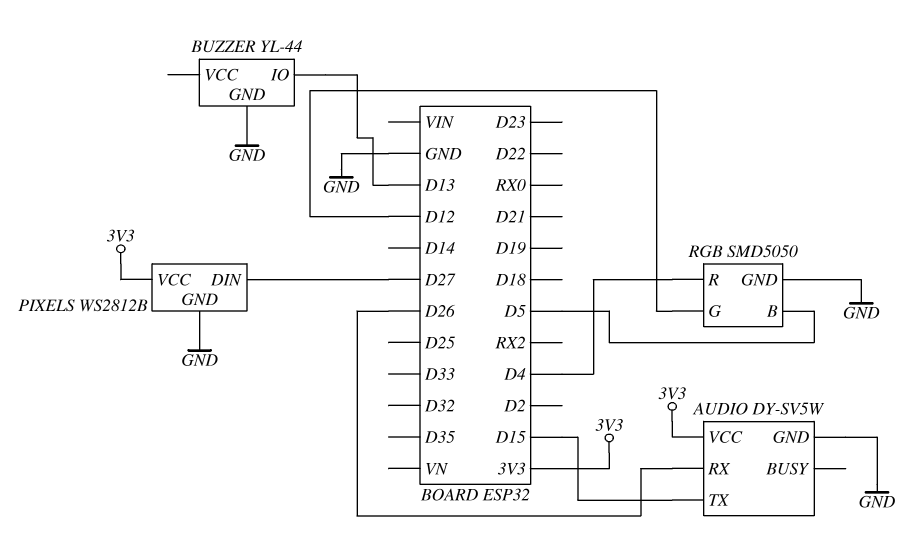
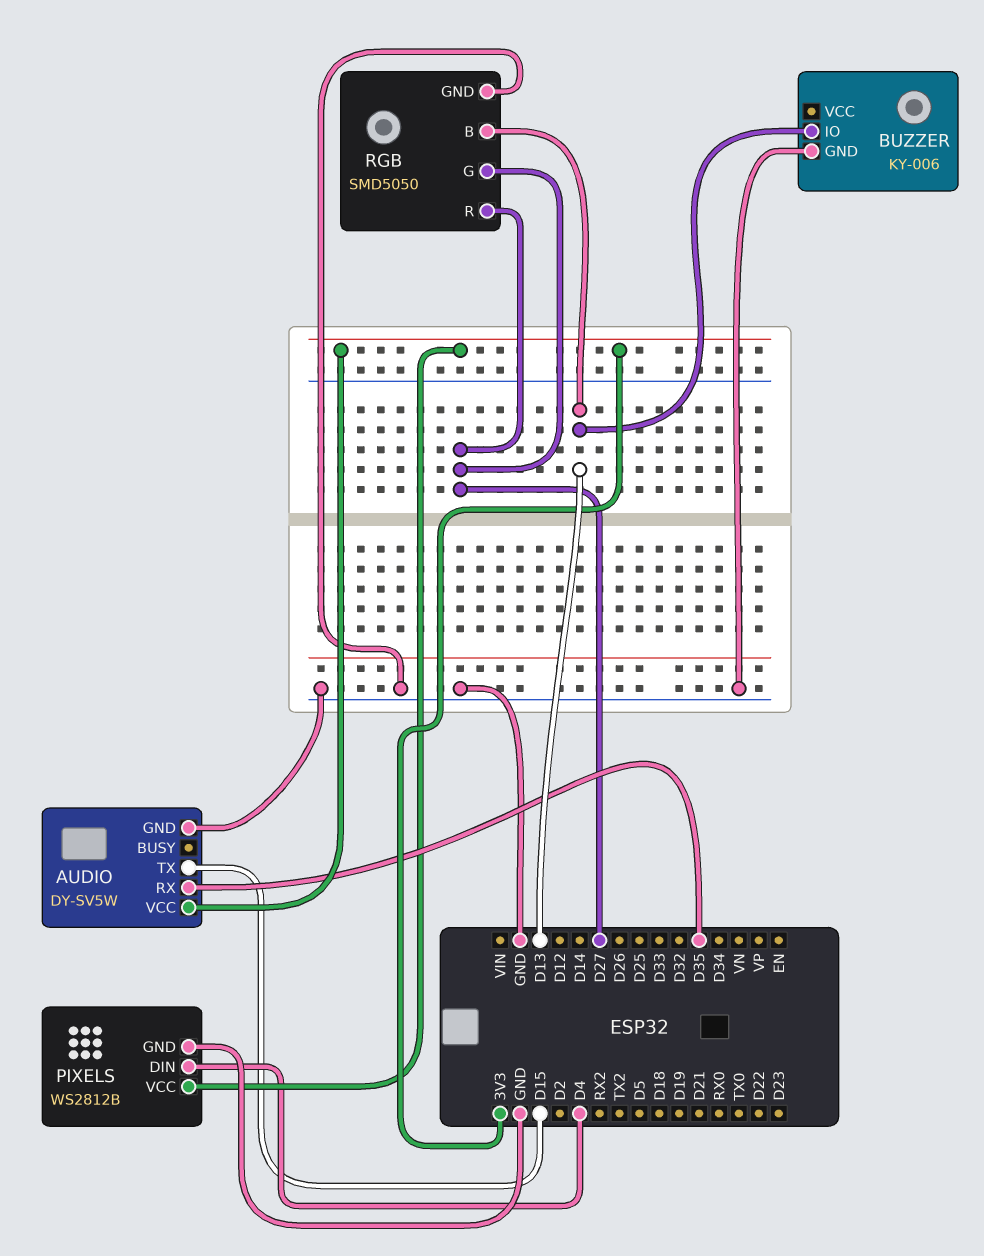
AUDIO pin RX: D26 -> D35
BUZZER: YL-44 -> KY-006
PIXELS pin DIN: D27 -> D4
RGB pin B: D5 -> D13
RGB pin G: D12 -> D27
RGB pin R: D4 -> D27

